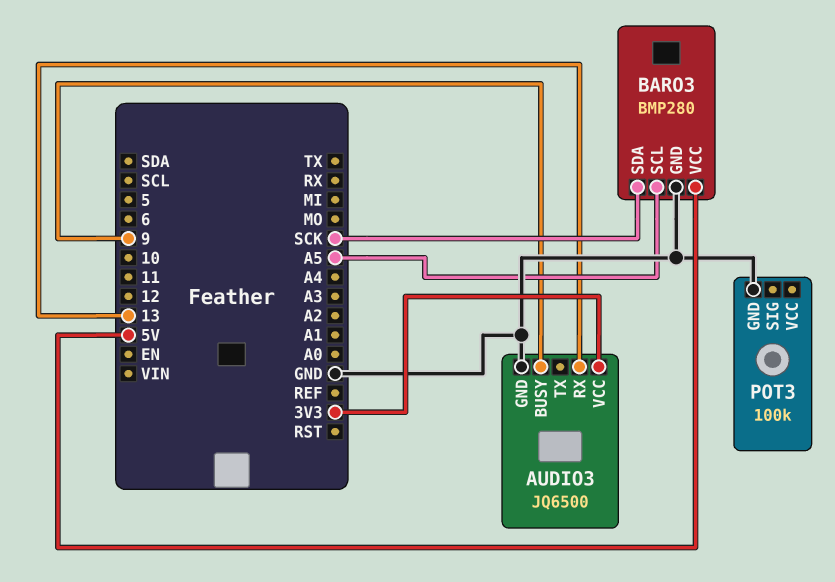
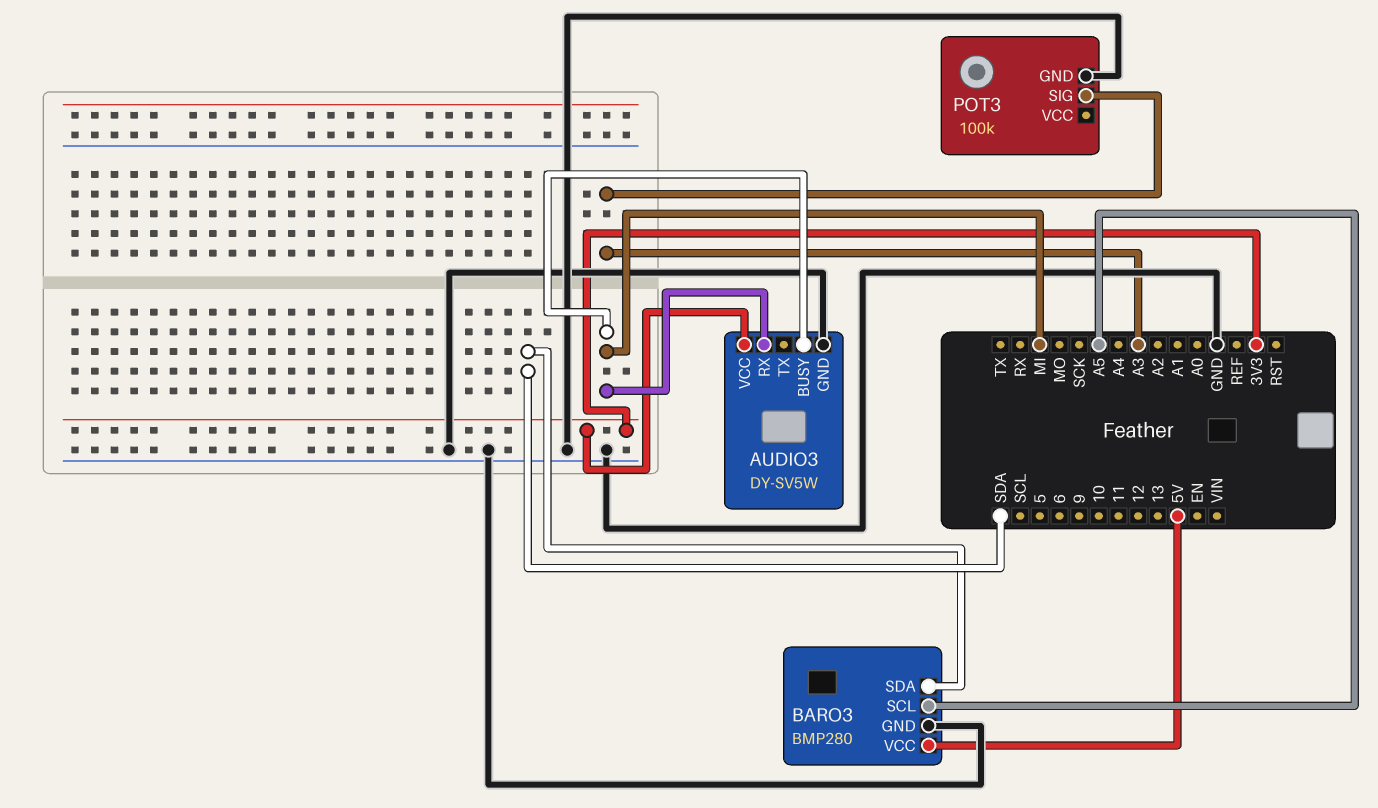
AUDIO3: JQ6500 -> DY-SV5W
AUDIO3 pin BUSY: 9 -> MI
AUDIO3 pin RX: 13 -> MI
BARO3 pin SDA: SCK -> SDA
POT3 pin SIG: none -> A3

